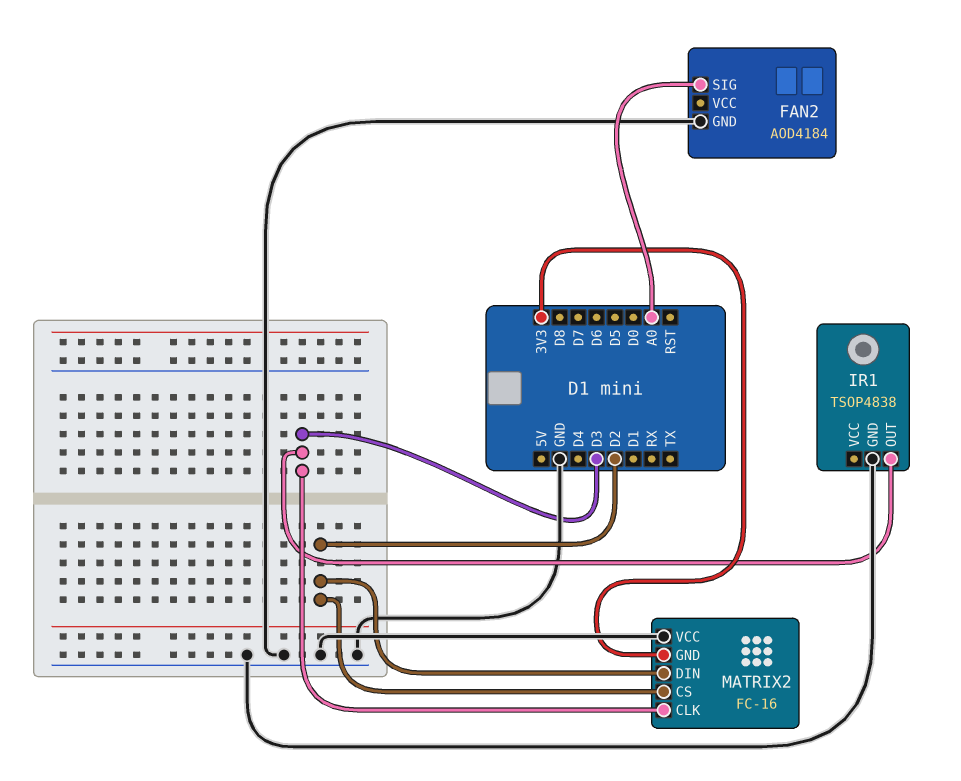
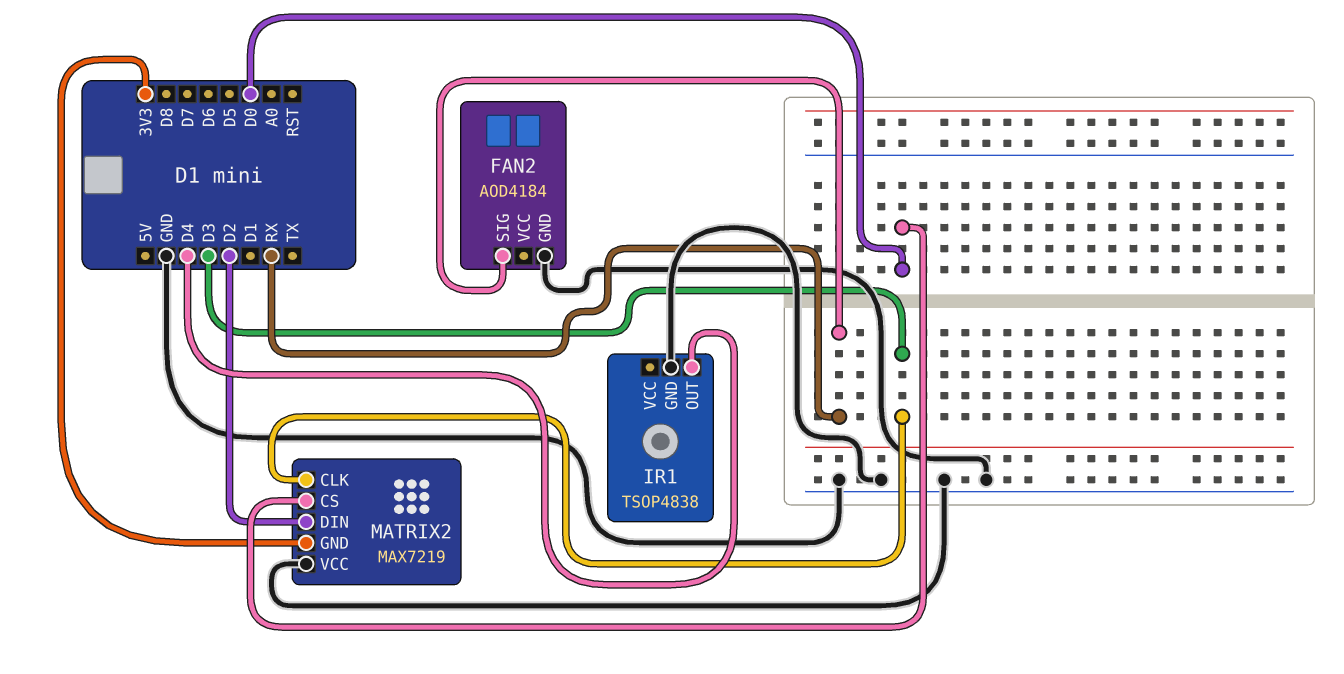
FAN2 pin SIG: A0 -> RX
IR1 pin OUT: D3 -> D4
MATRIX2: FC-16 -> MAX7219
MATRIX2 pin CS: D2 -> D0

